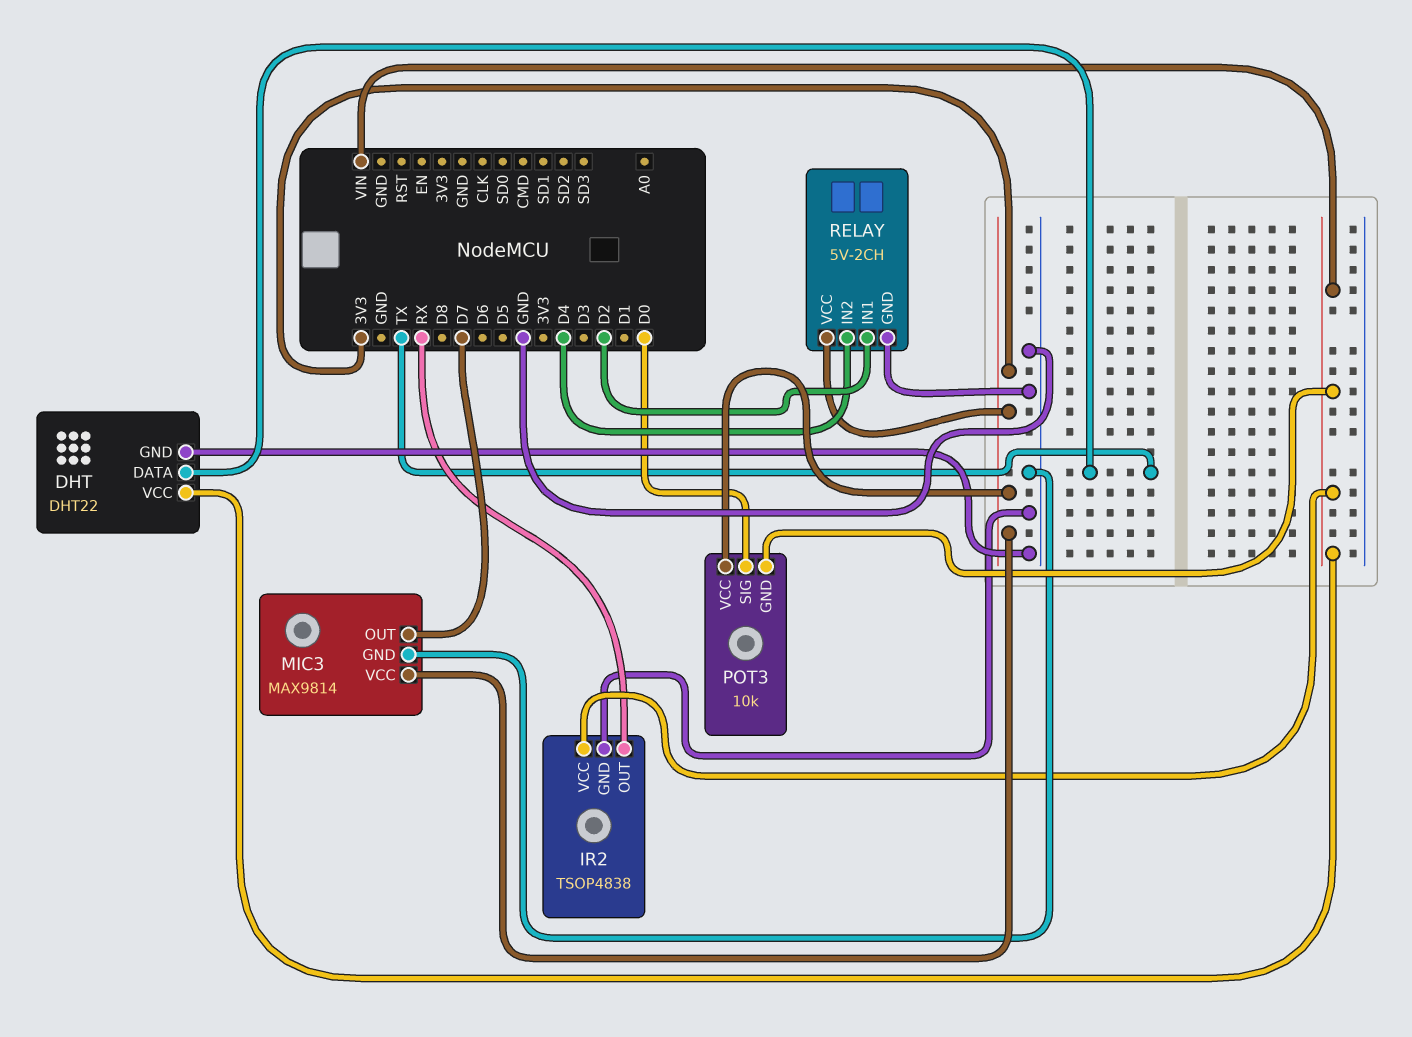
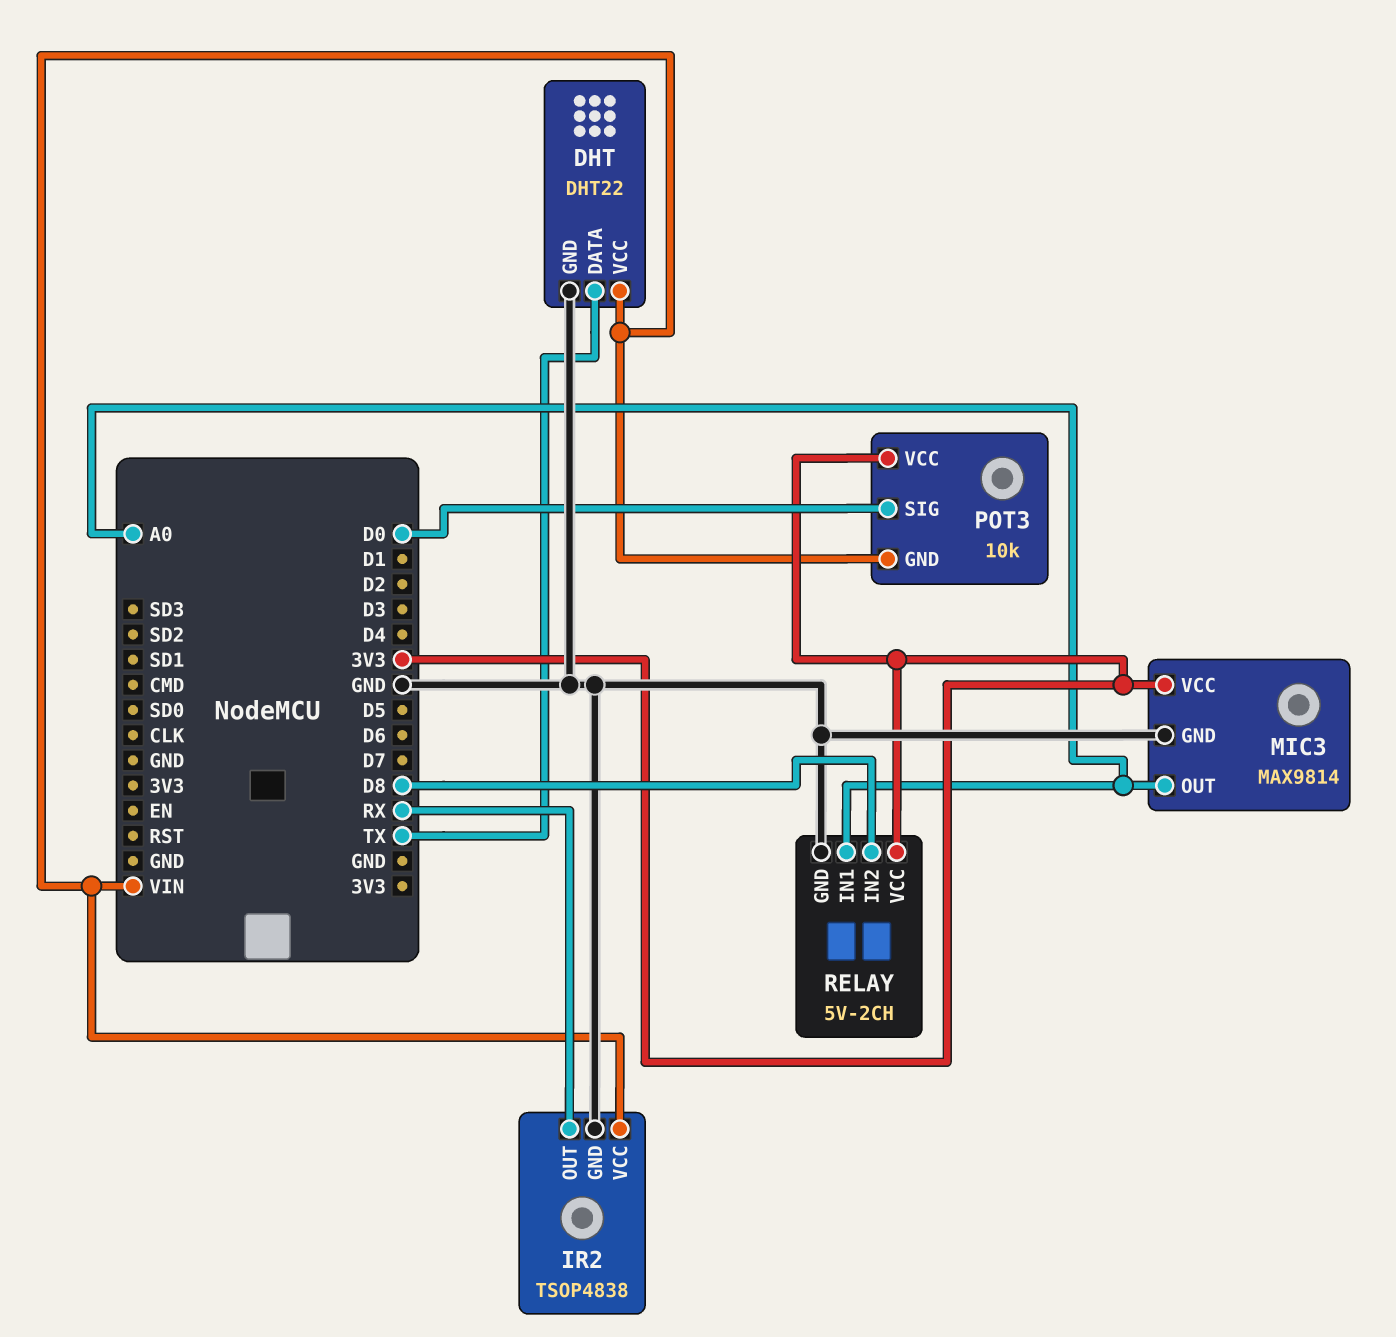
MIC3 pin OUT: D7 -> A0
RELAY pin IN1: D2 -> A0
RELAY pin IN2: D4 -> D8

